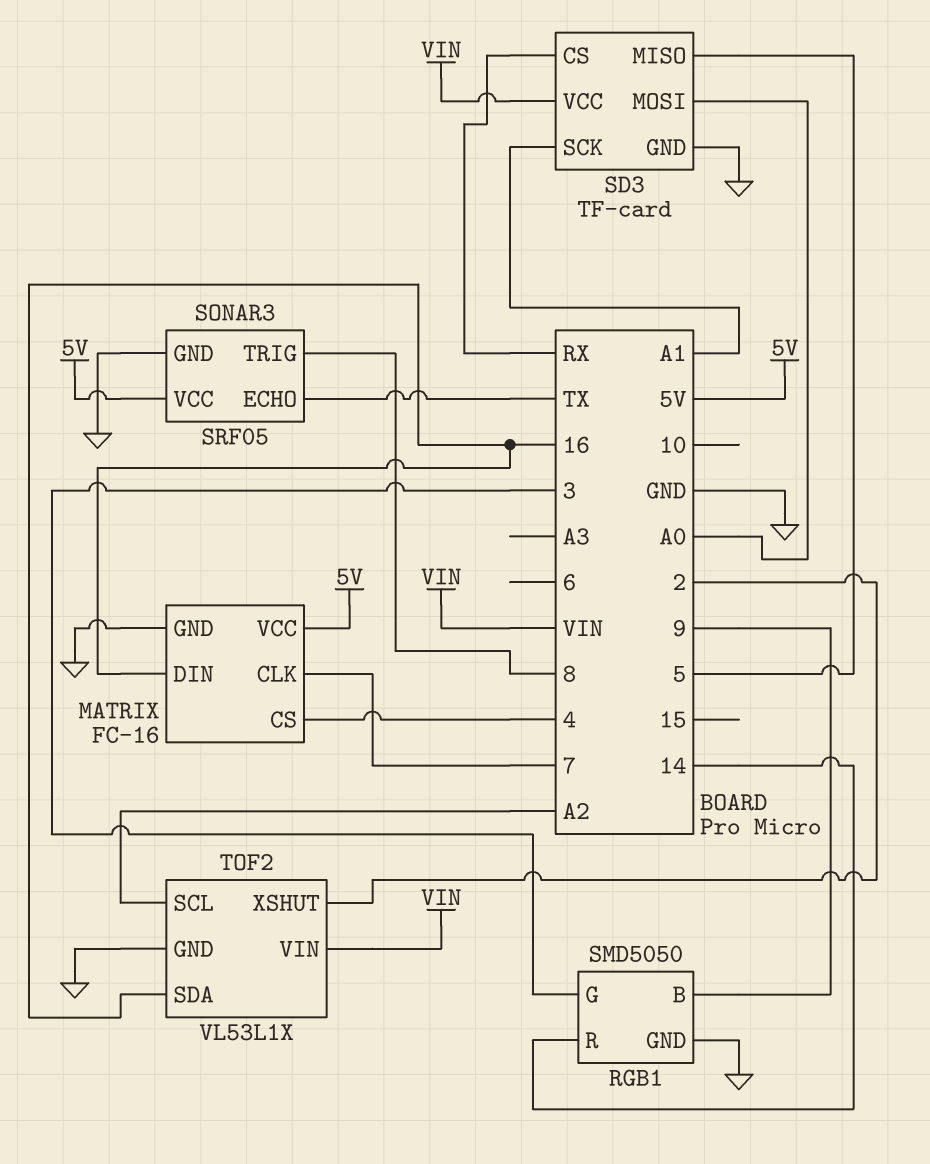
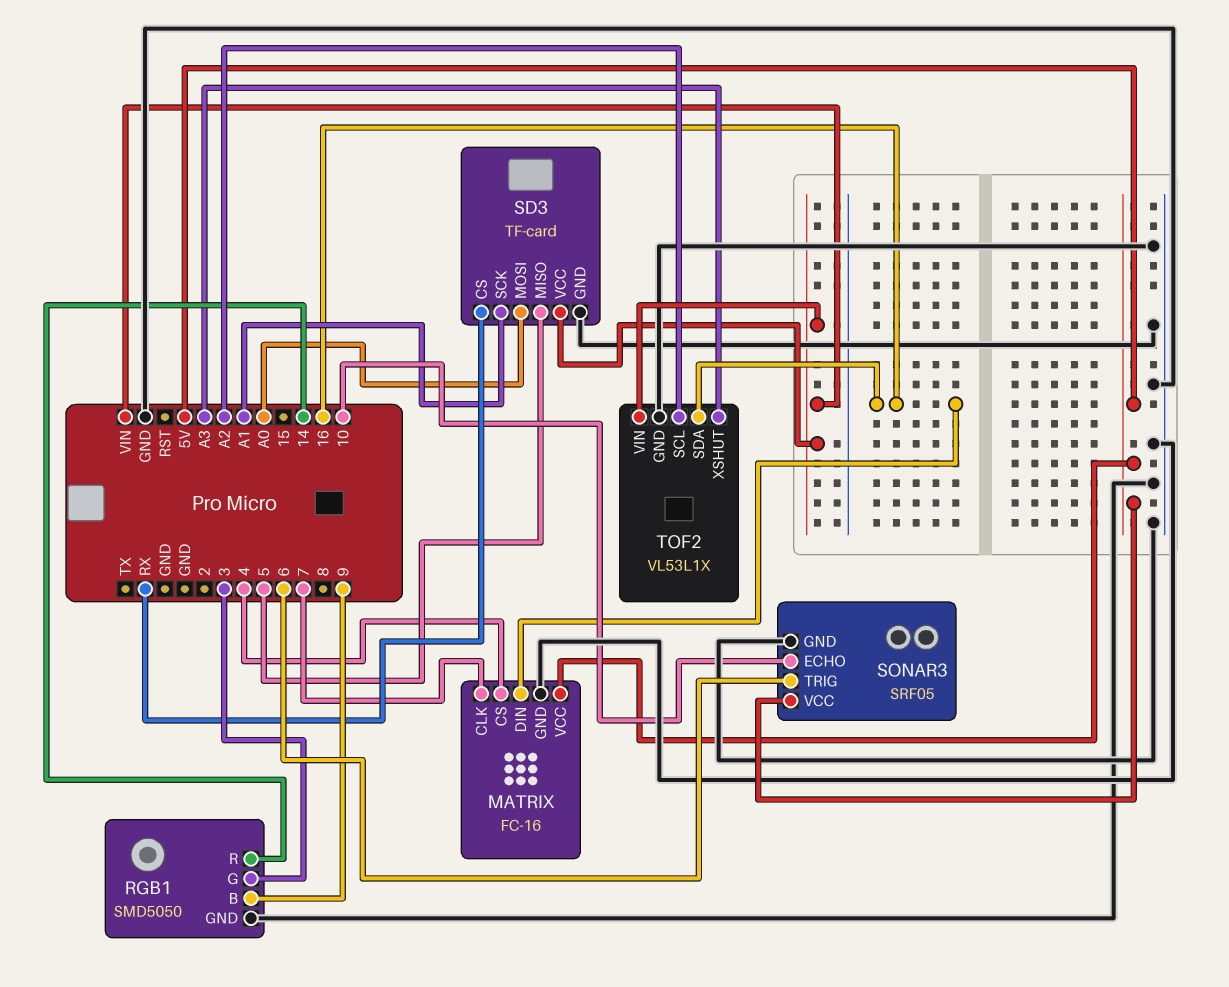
SONAR3 pin ECHO: TX -> 10
SONAR3 pin TRIG: 8 -> 6
TOF2 pin XSHUT: 2 -> A3

